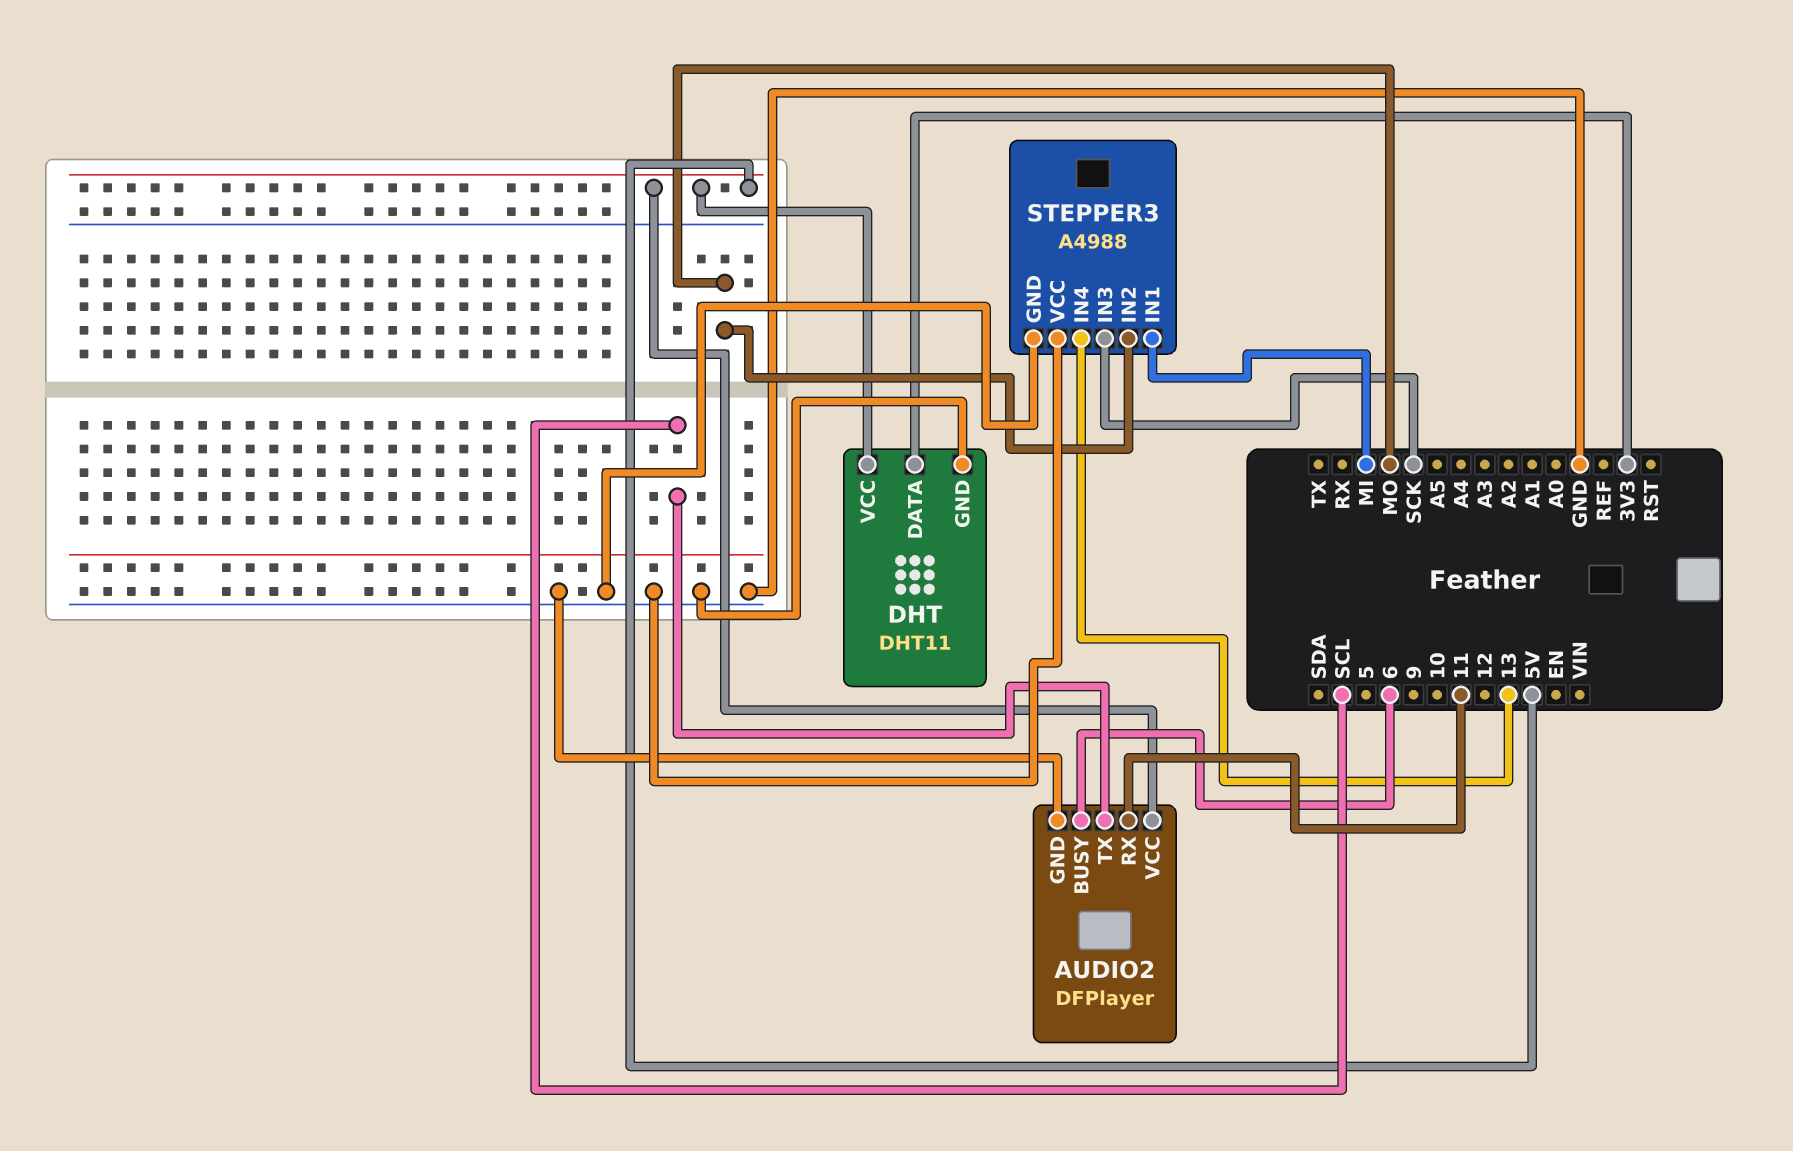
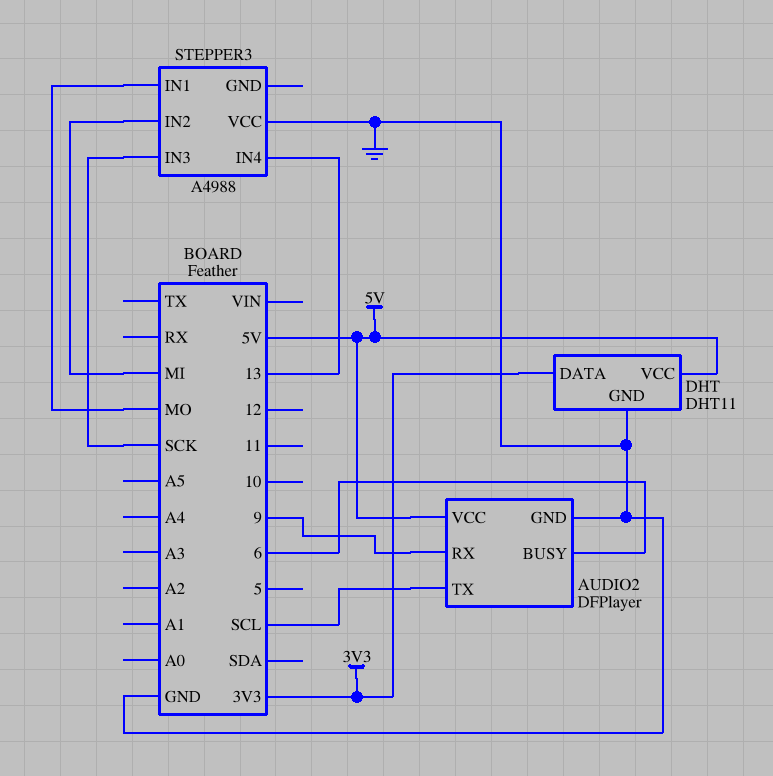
AUDIO2 pin RX: 11 -> 9
STEPPER3 pin GND: GND -> none
STEPPER3 pin IN1: MI -> MO
STEPPER3 pin IN2: MO -> MI

